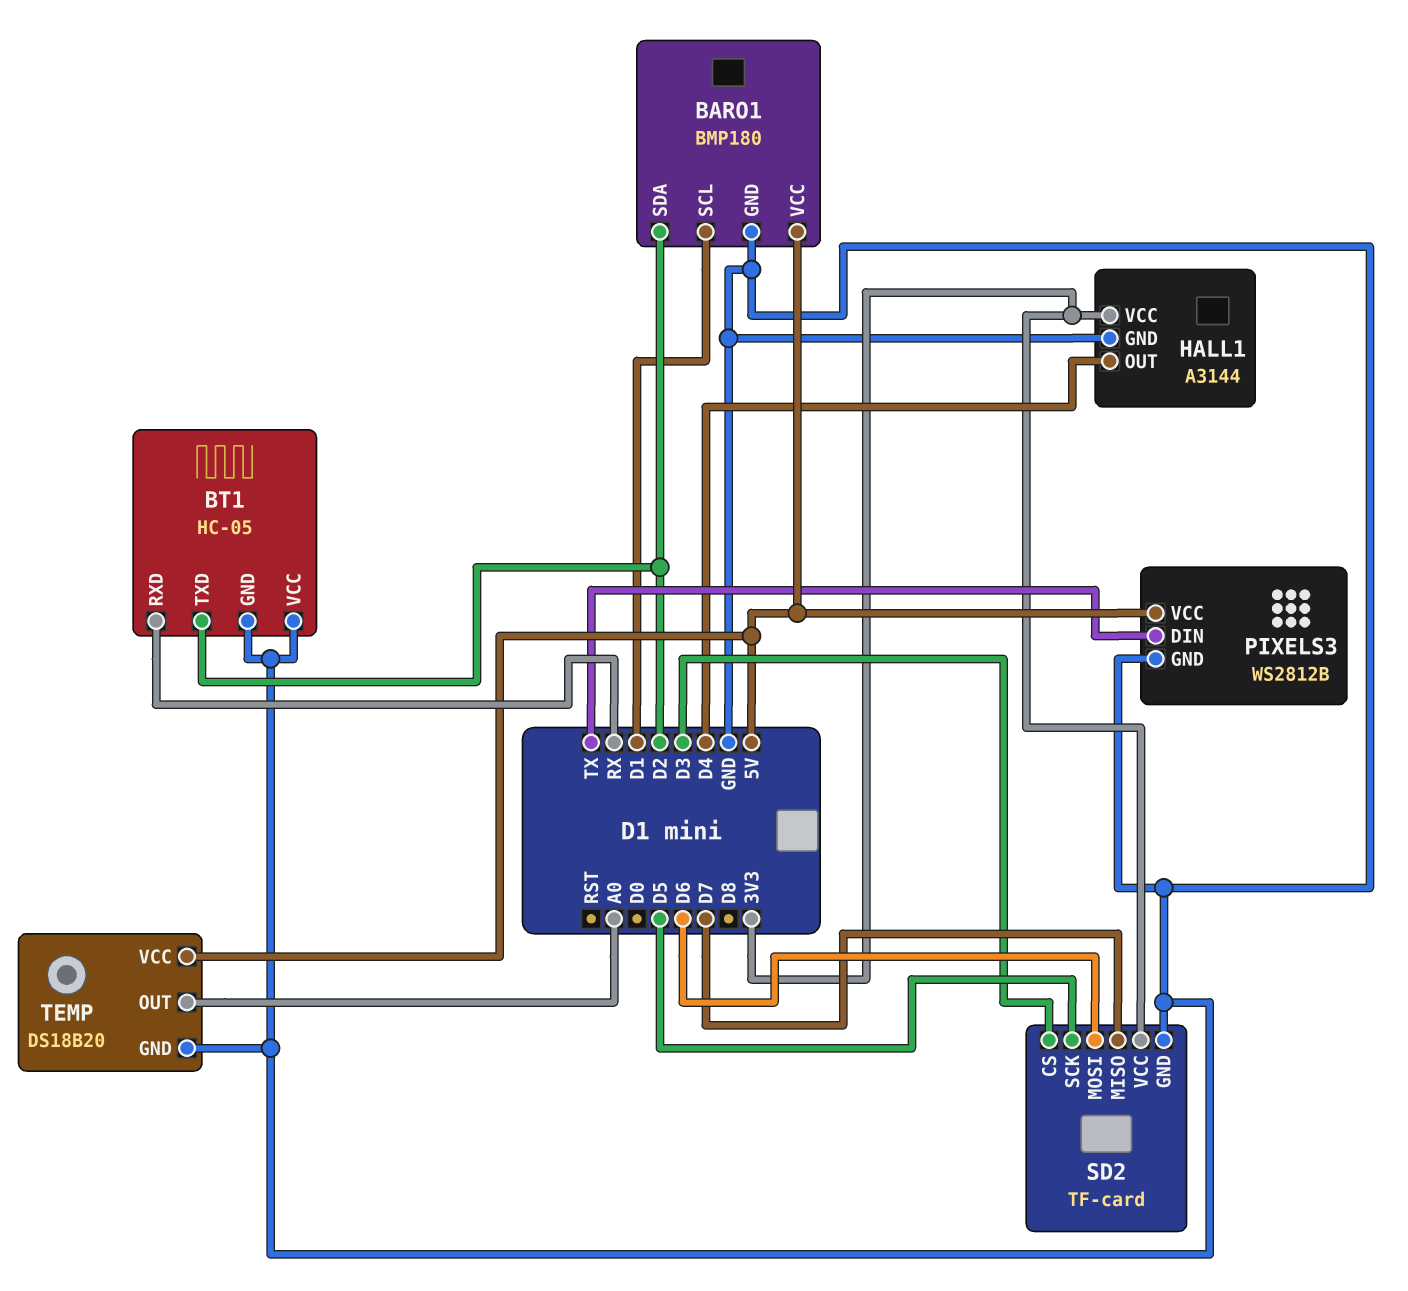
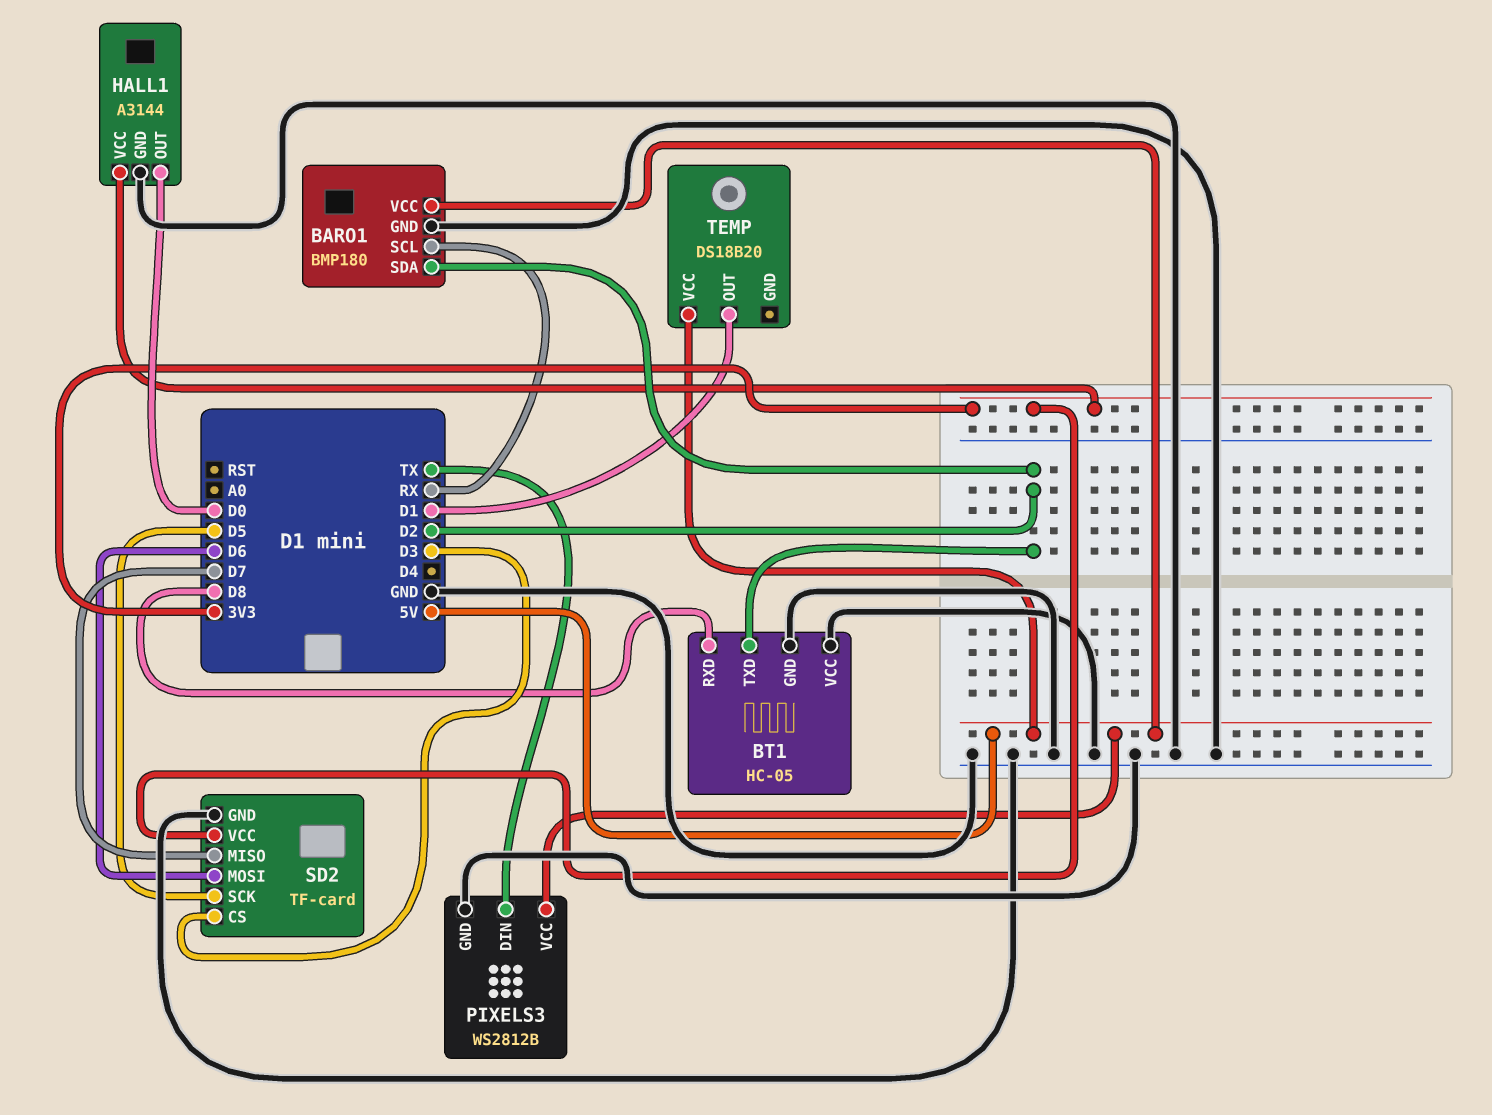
BARO1 pin SCL: D1 -> RX
BT1 pin RXD: RX -> D8
HALL1 pin OUT: D4 -> D0
TEMP pin GND: GND -> none
TEMP pin OUT: A0 -> D1

